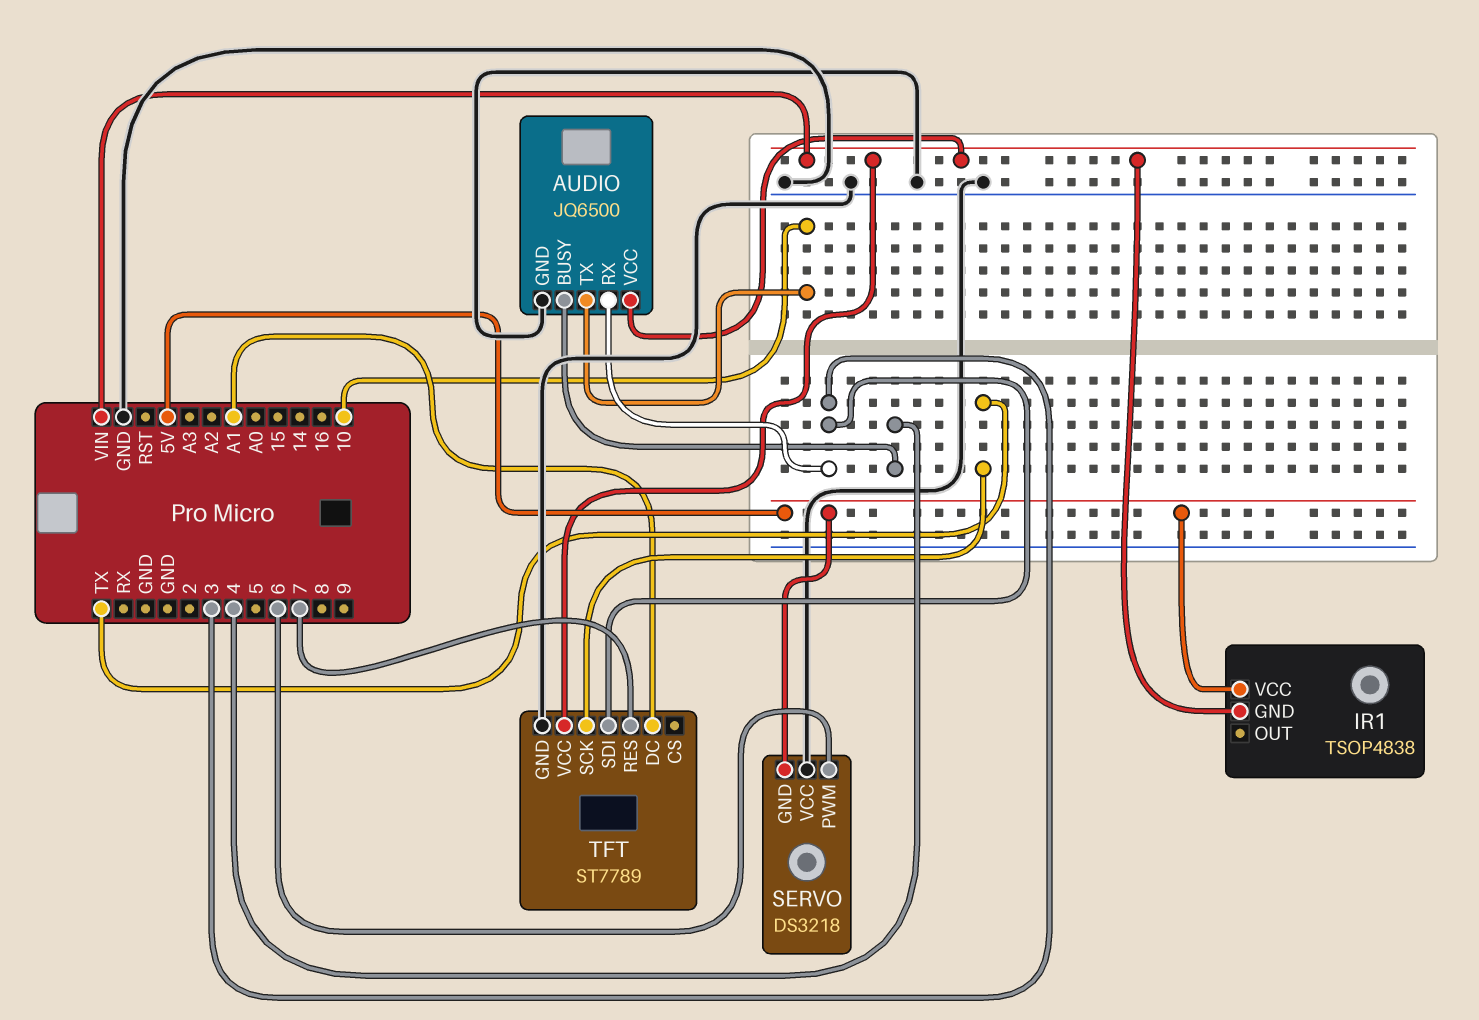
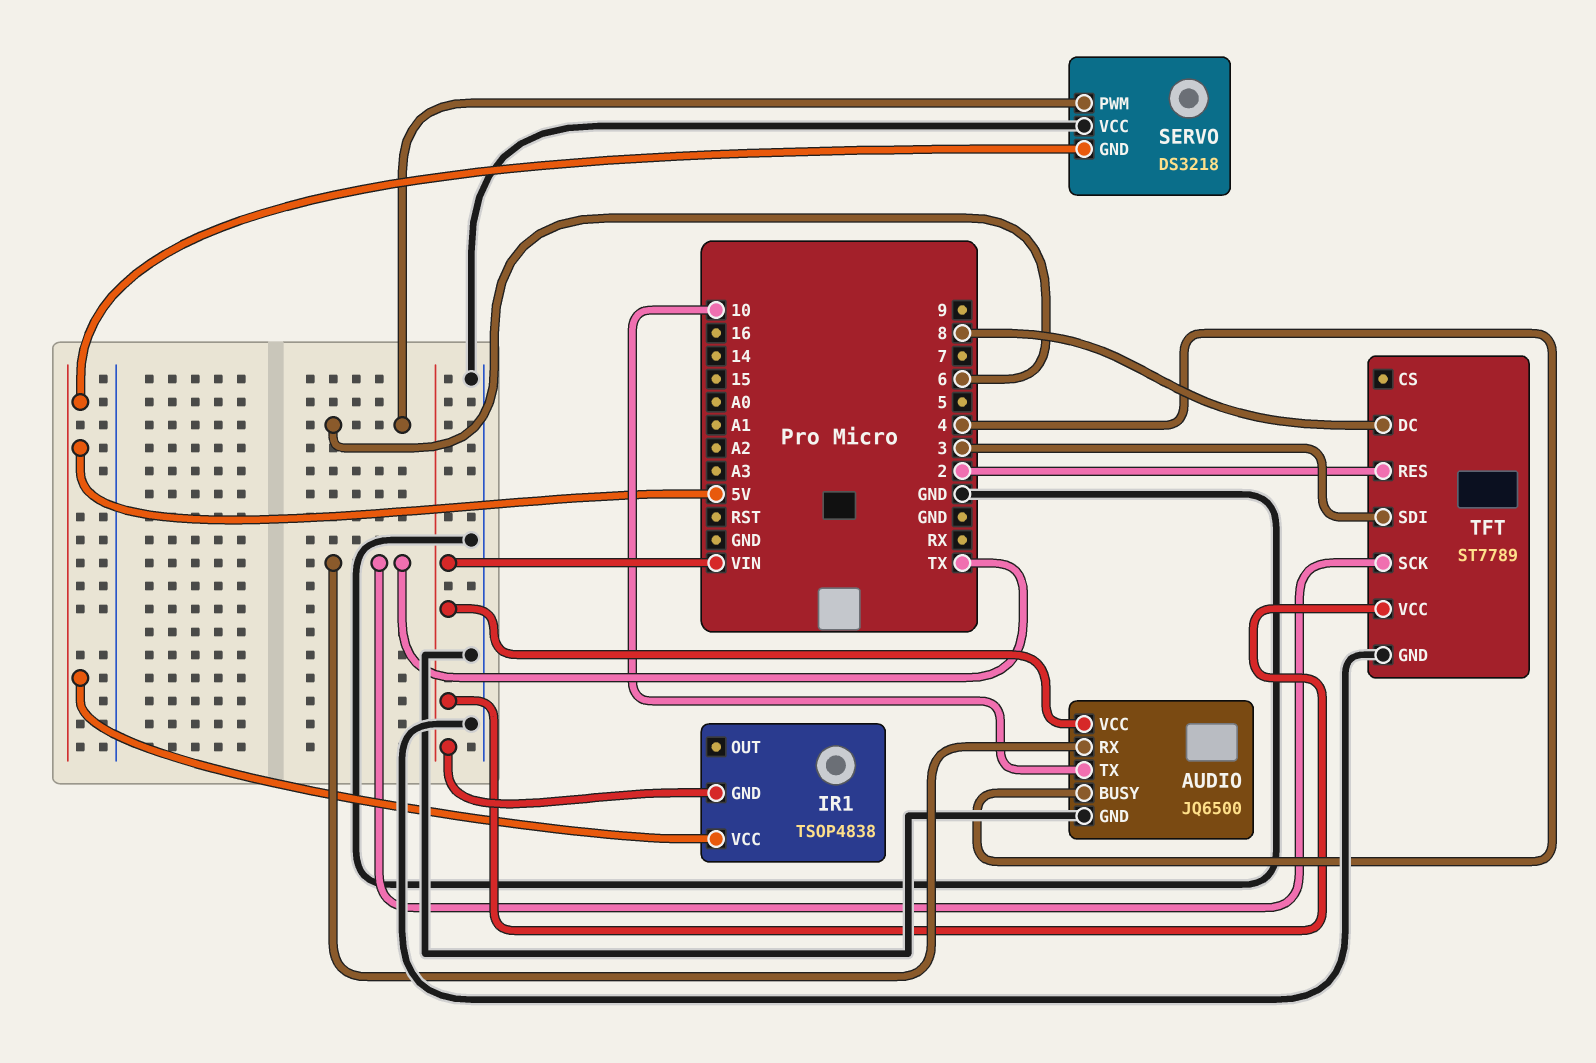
AUDIO pin RX: 3 -> TX
TFT pin DC: A1 -> 8
TFT pin RES: 7 -> 2

